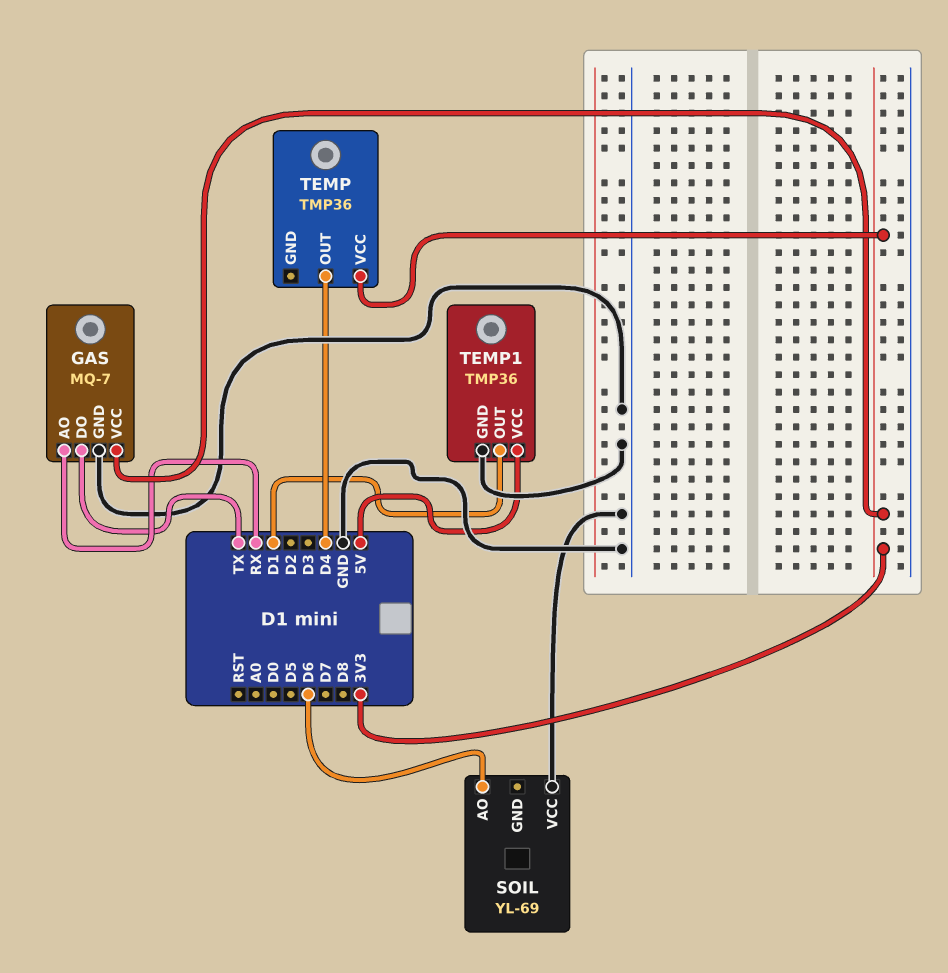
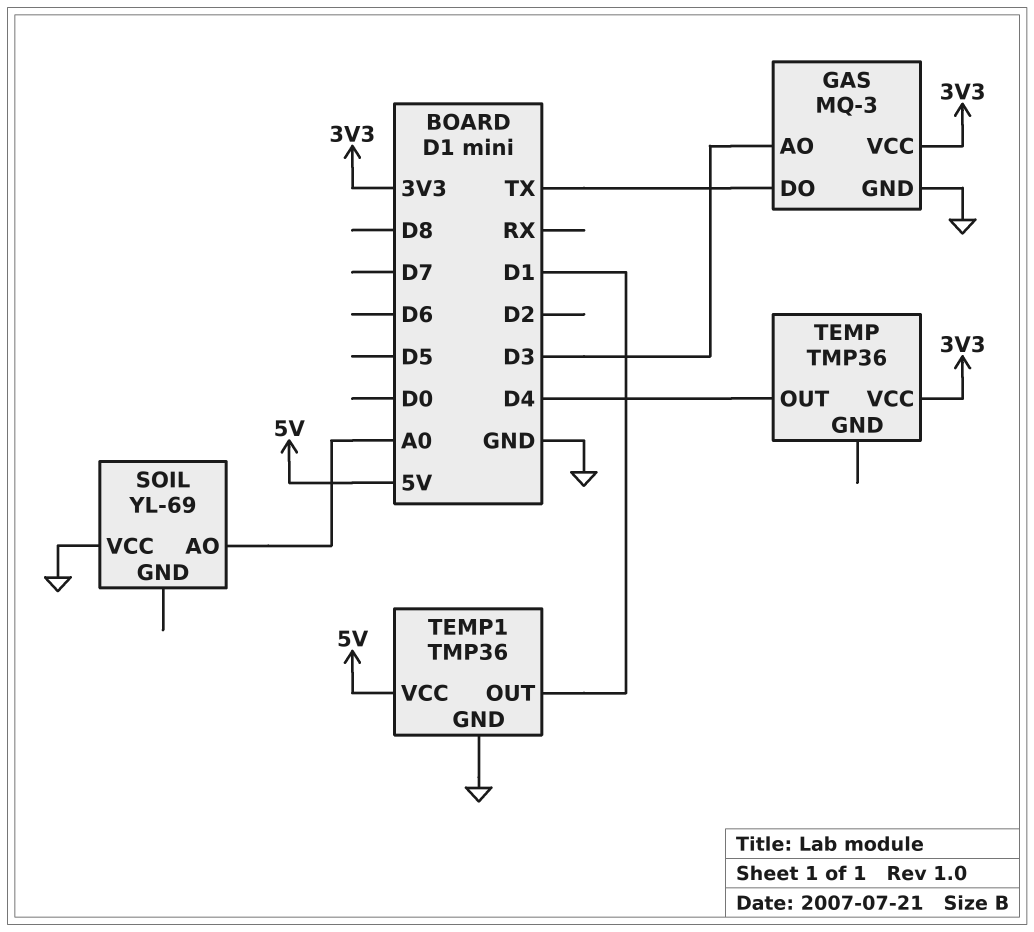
GAS: MQ-7 -> MQ-3
GAS pin AO: RX -> D3
SOIL pin AO: D6 -> A0

